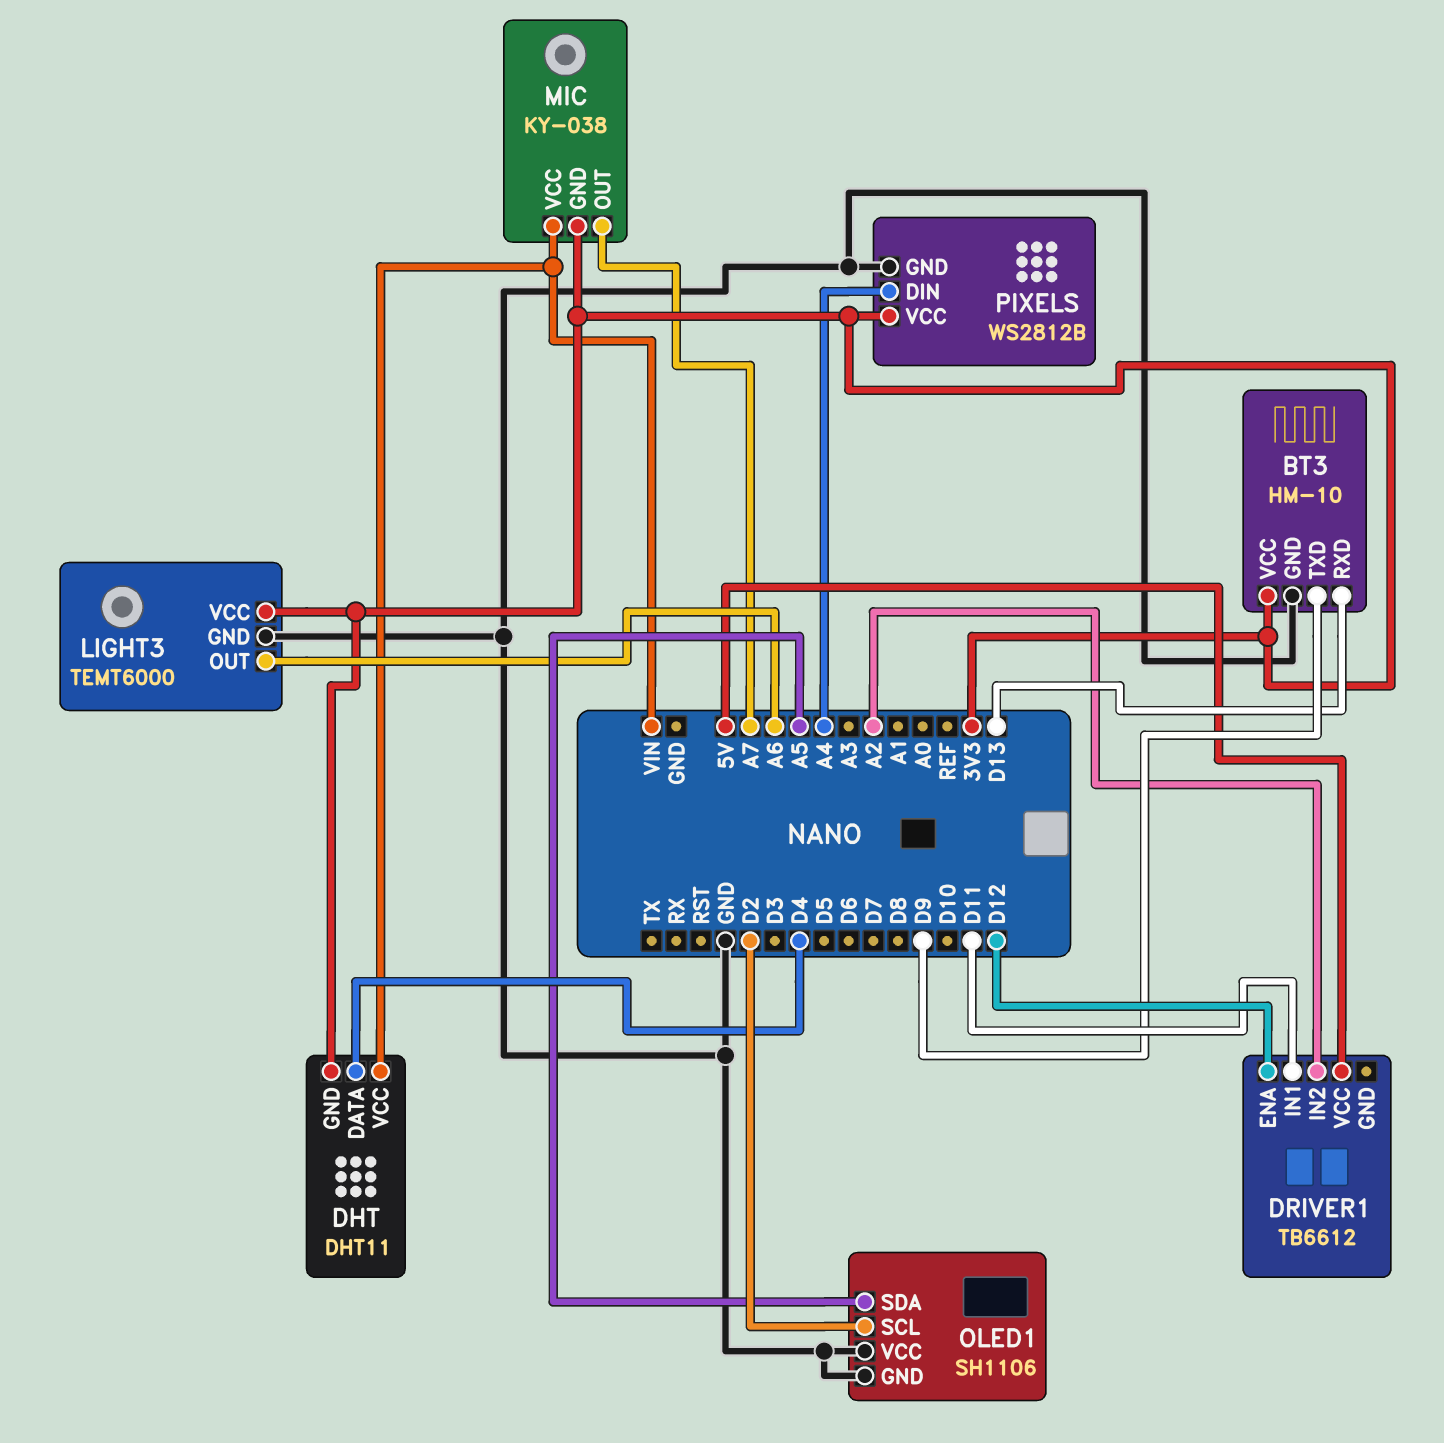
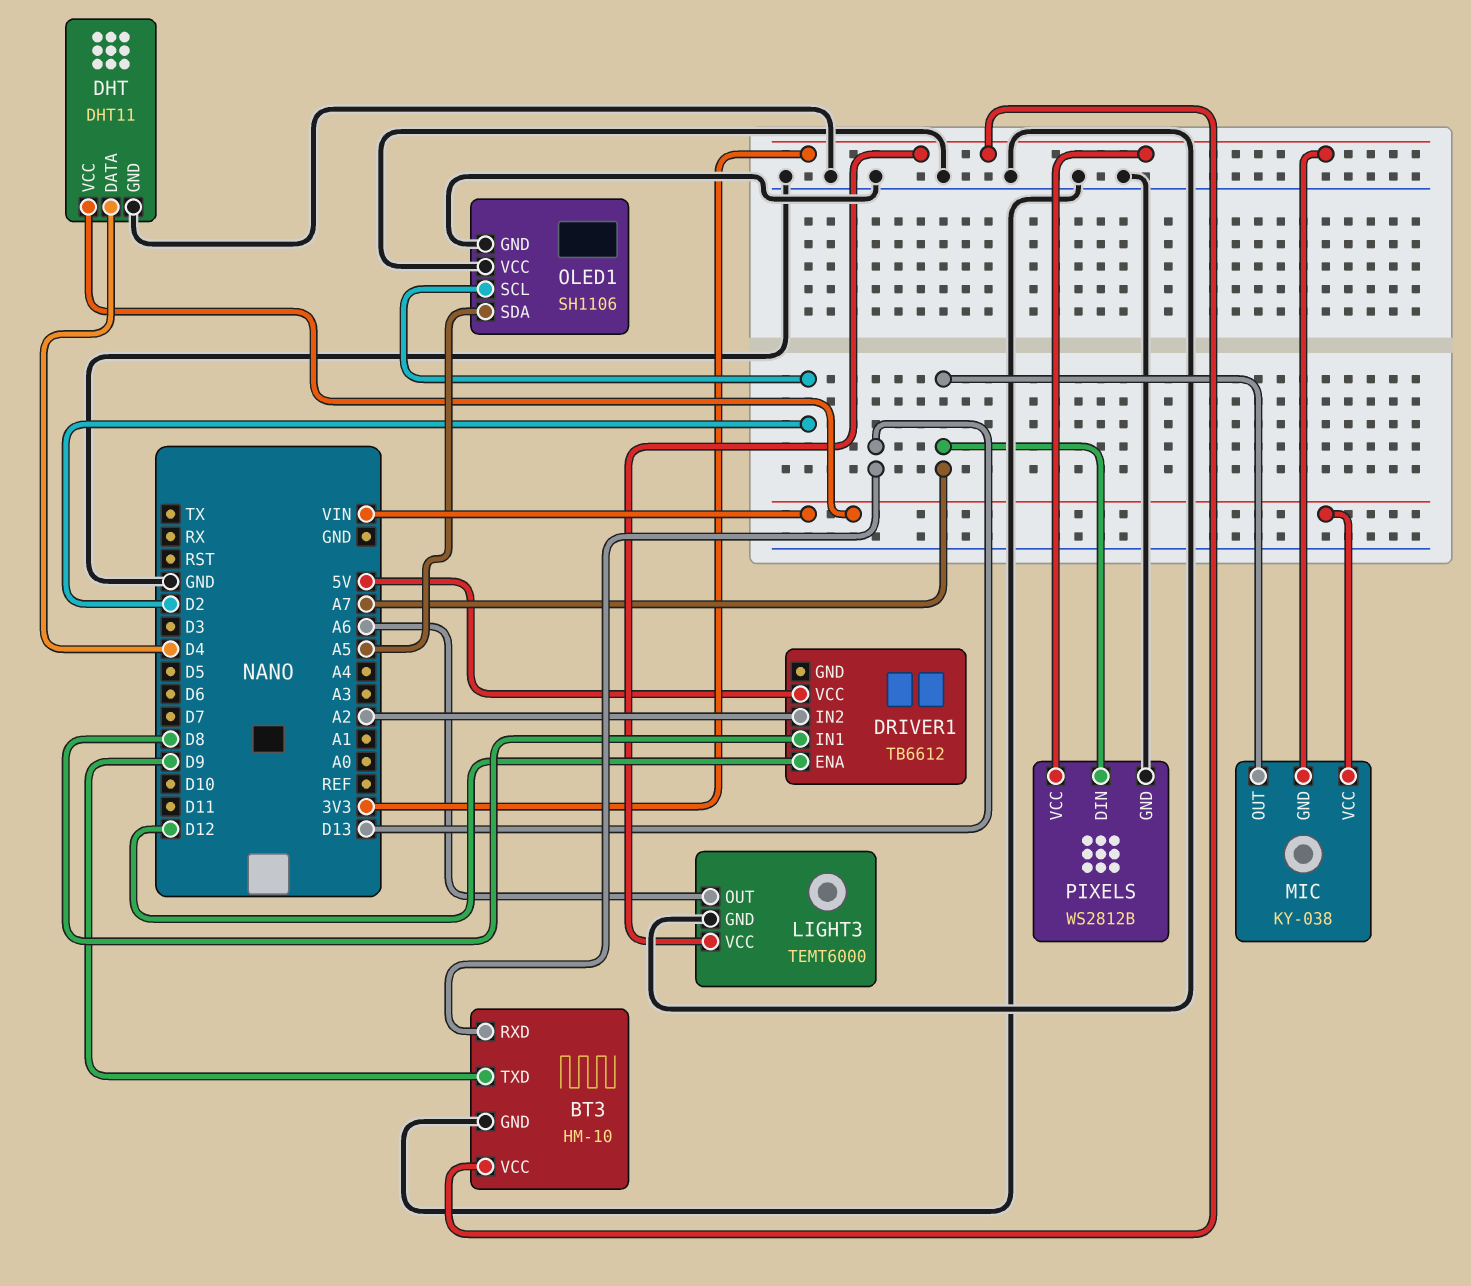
DHT pin GND: 3V3 -> GND
DRIVER1 pin IN1: D11 -> D8
PIXELS pin DIN: A4 -> A7

